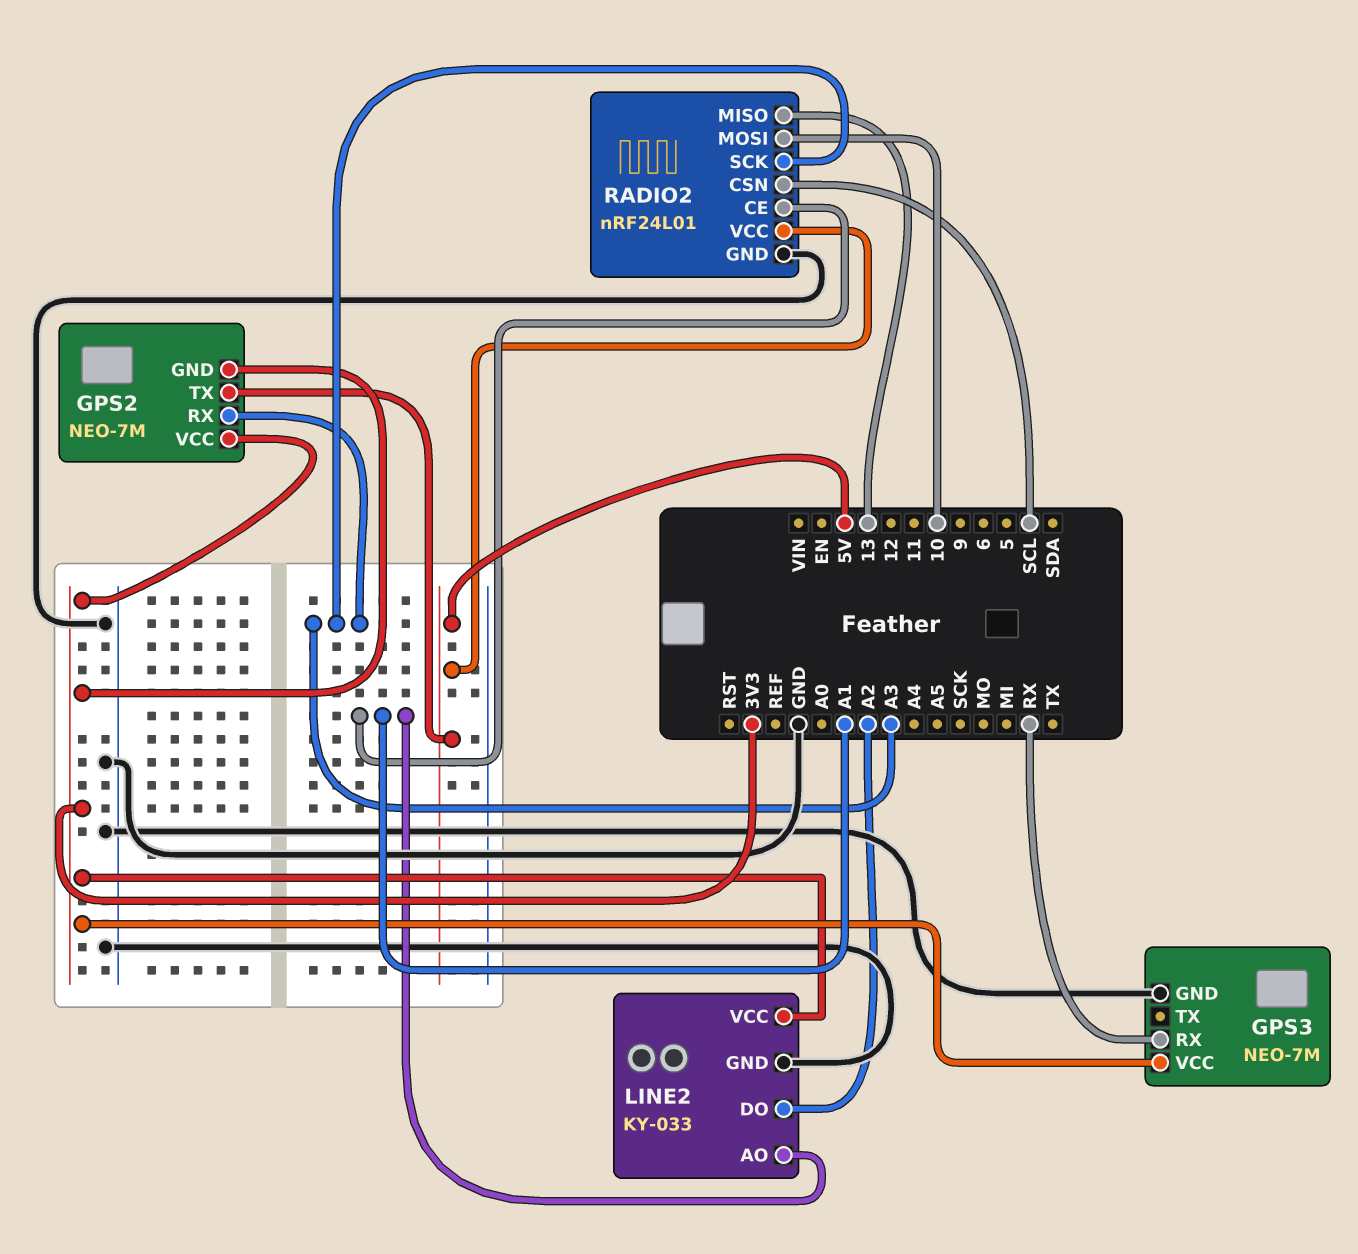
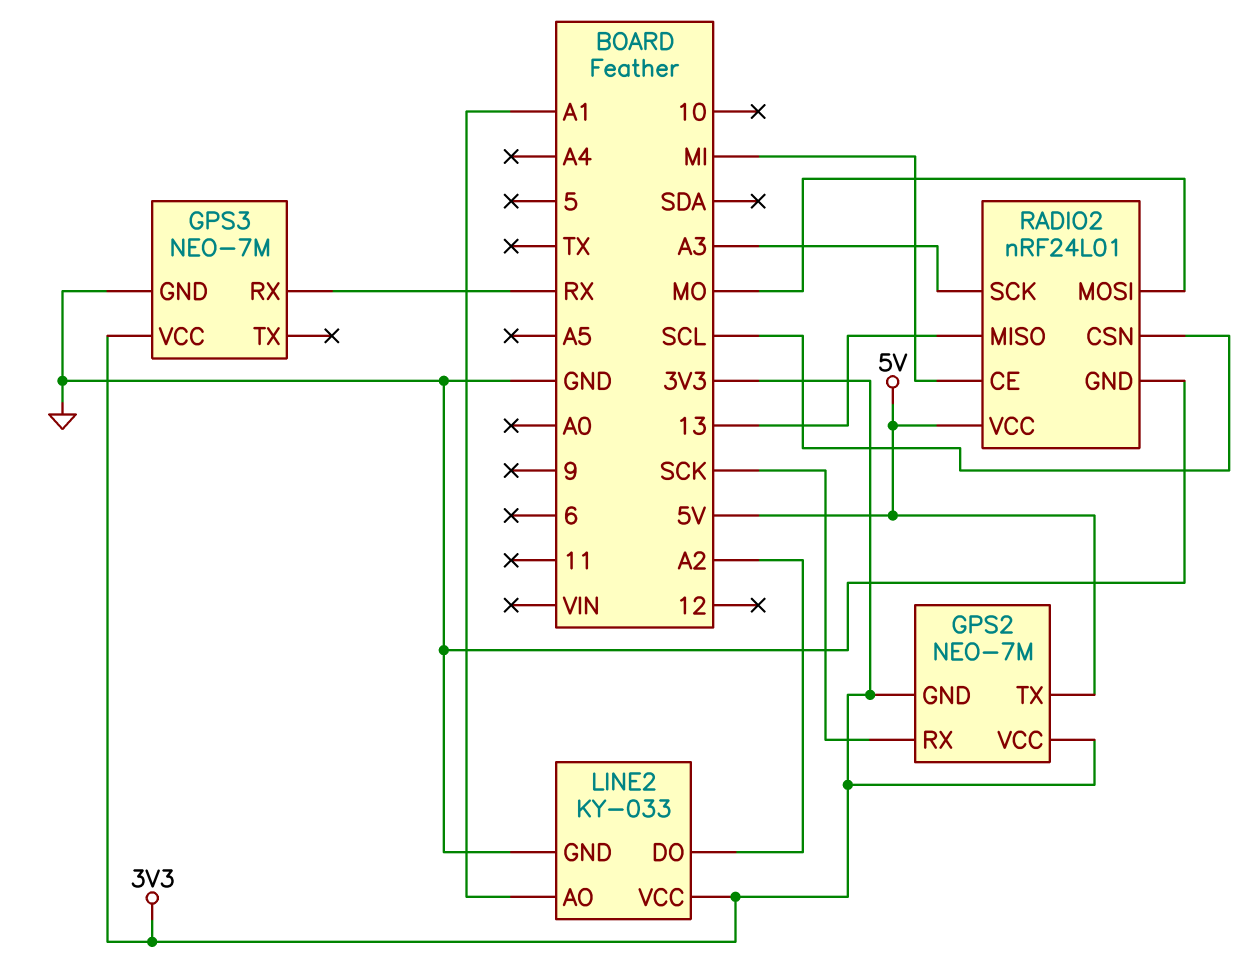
GPS2 pin RX: A3 -> SCK
RADIO2 pin CE: A1 -> MI
RADIO2 pin MOSI: 10 -> MO

